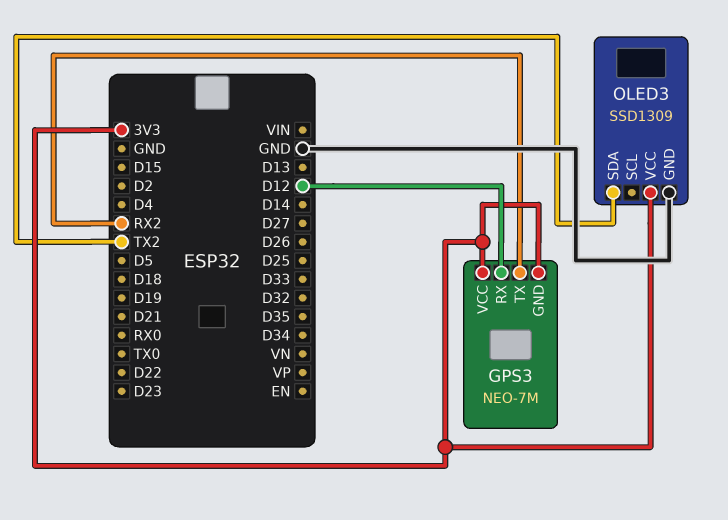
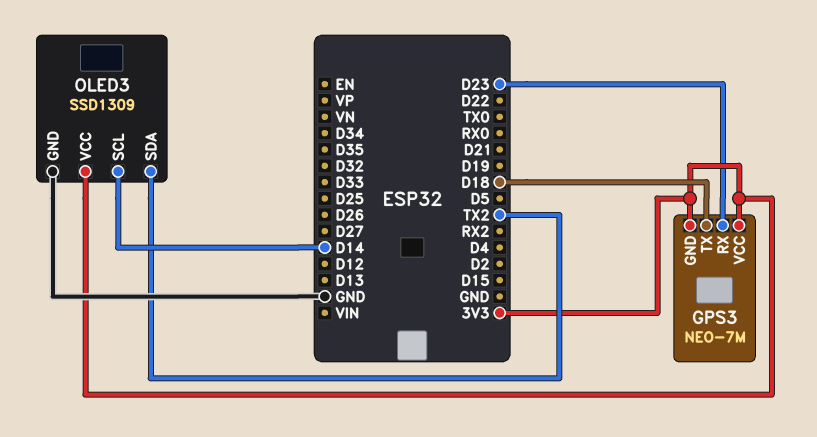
GPS3 pin RX: D12 -> D23
GPS3 pin TX: RX2 -> D18
OLED3 pin SCL: none -> D14

